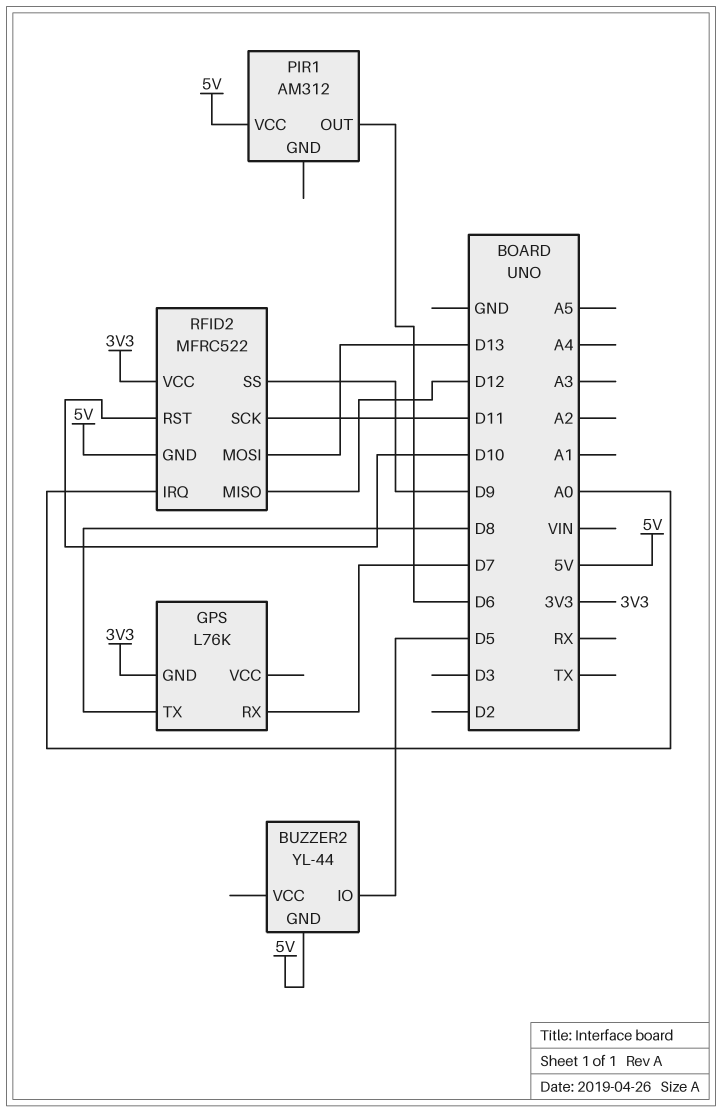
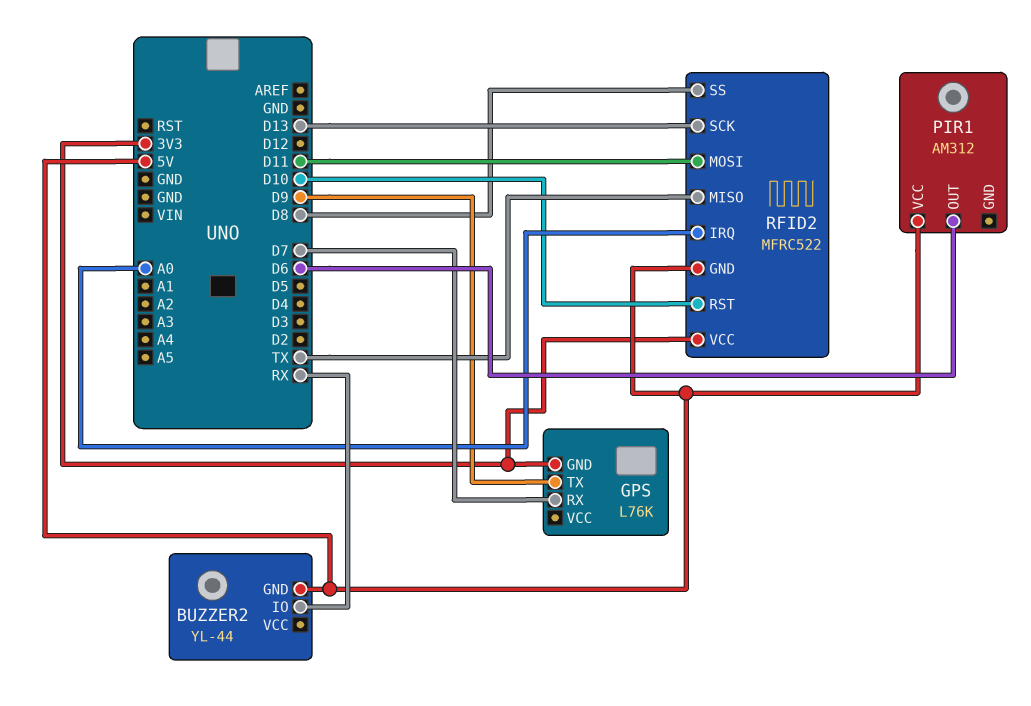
BUZZER2 pin IO: D5 -> RX
GPS pin TX: D8 -> D9
RFID2 pin MISO: D12 -> TX
RFID2 pin MOSI: D13 -> D11
RFID2 pin SCK: D11 -> D13
RFID2 pin SS: D9 -> D8

